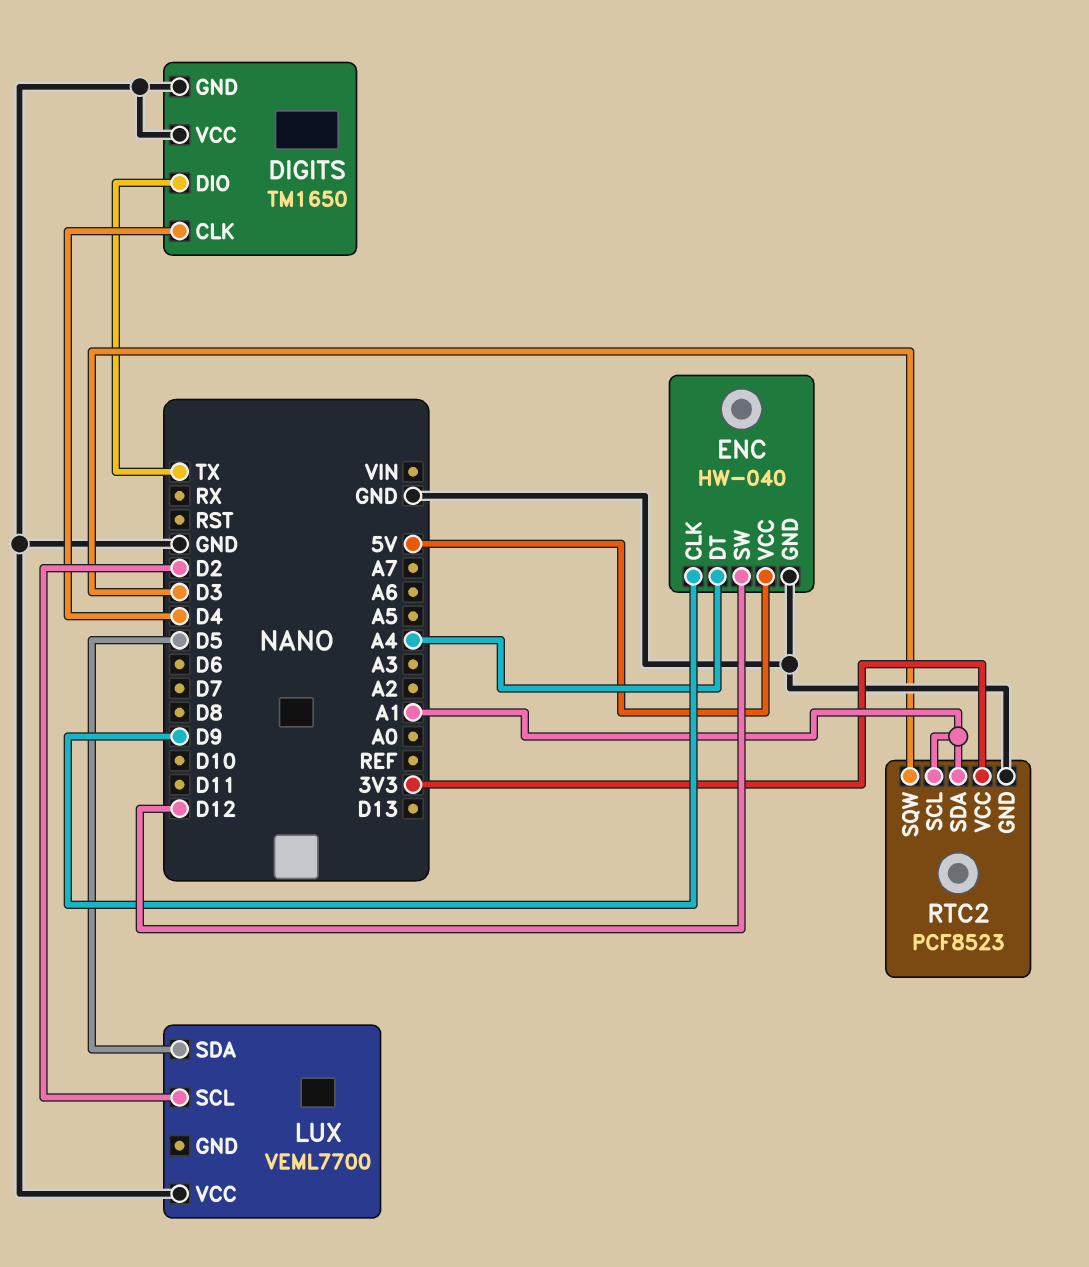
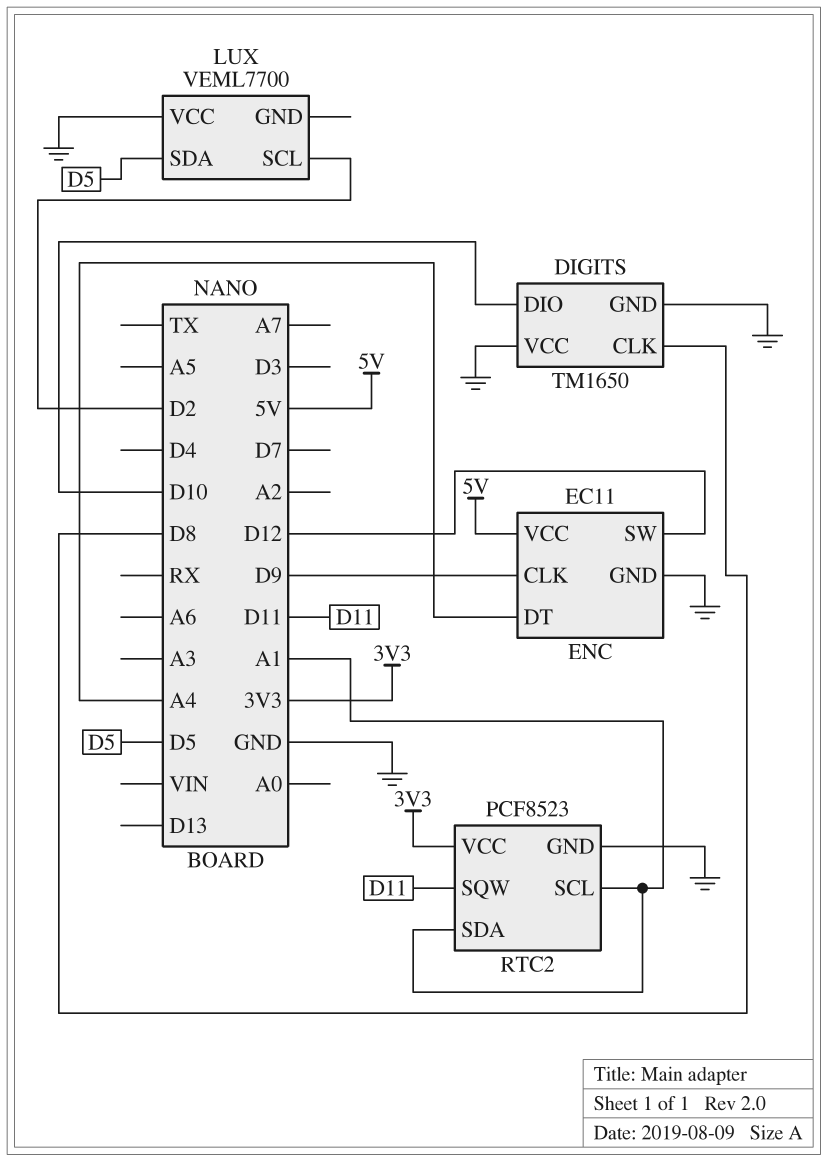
DIGITS pin CLK: D4 -> D8
DIGITS pin DIO: TX -> D10
ENC: HW-040 -> EC11
RTC2 pin SQW: D3 -> D11

